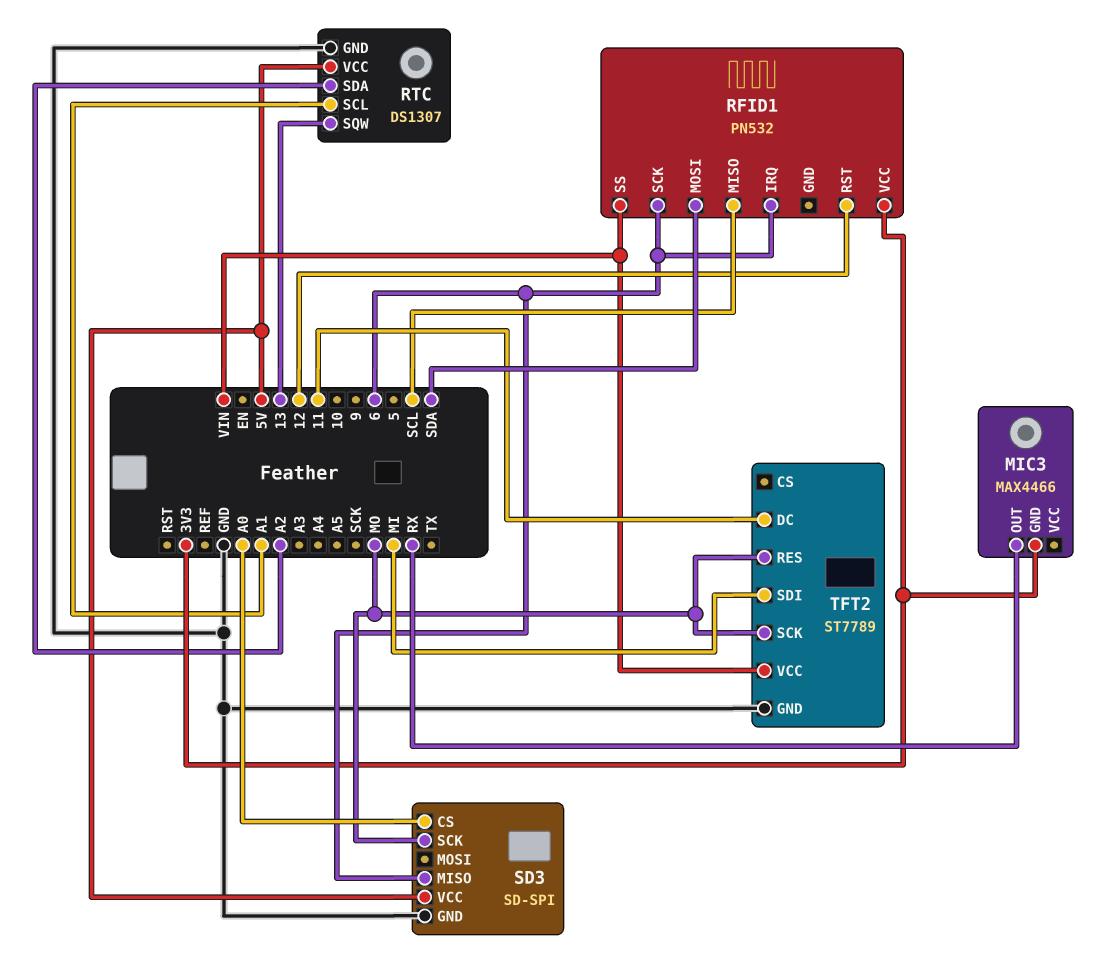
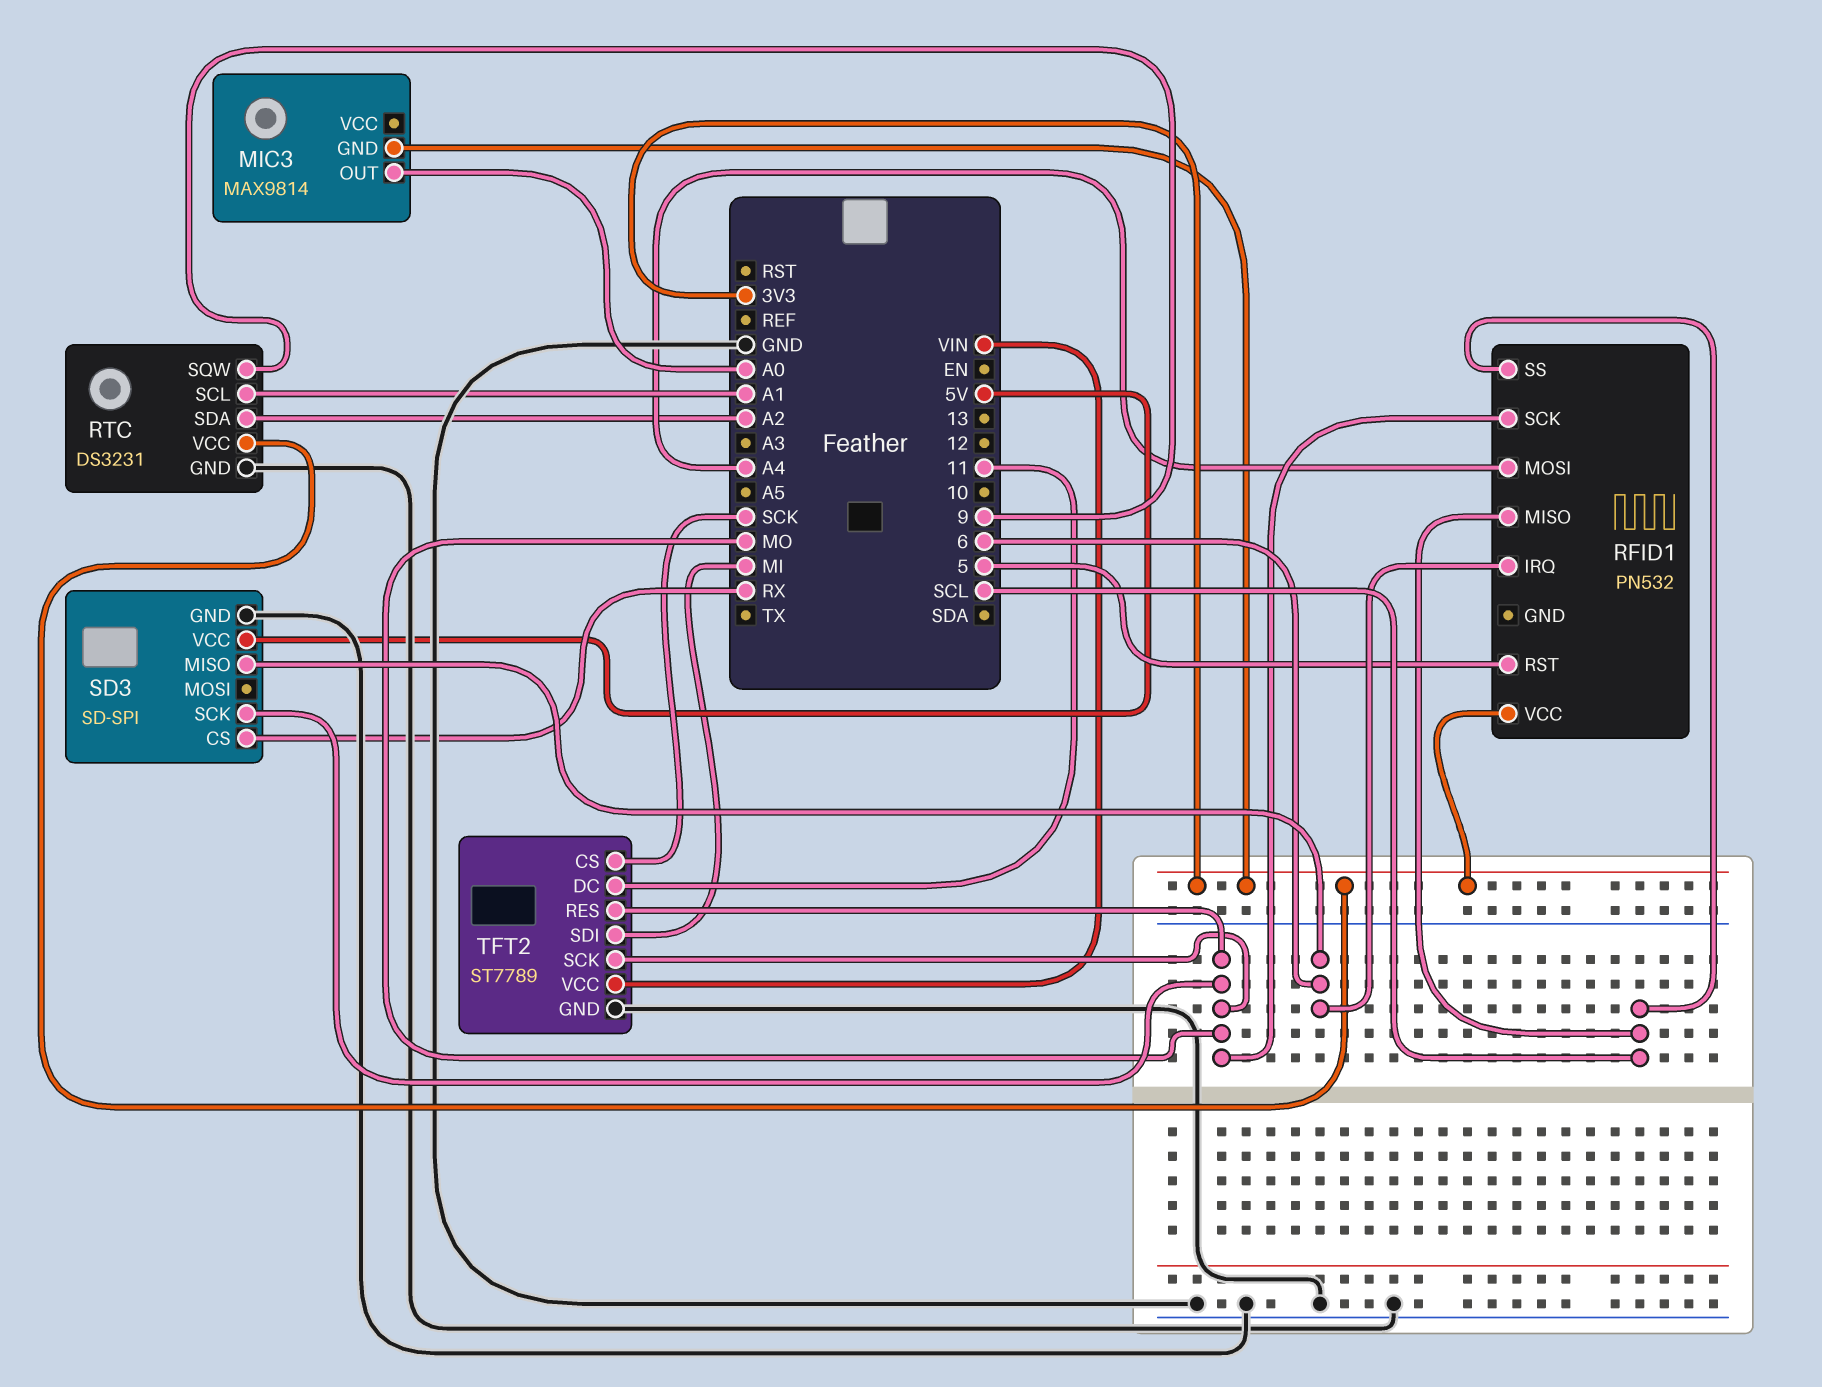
MIC3: MAX4466 -> MAX9814
MIC3 pin OUT: RX -> A0
RFID1 pin MOSI: SDA -> A4
RFID1 pin RST: 12 -> 5
RFID1 pin SCK: 6 -> MO
RFID1 pin SS: VIN -> SCL
RTC: DS1307 -> DS3231
RTC pin SQW: 13 -> 9
RTC pin VCC: 5V -> 3V3
SD3 pin CS: A0 -> RX
TFT2 pin CS: none -> SCK

